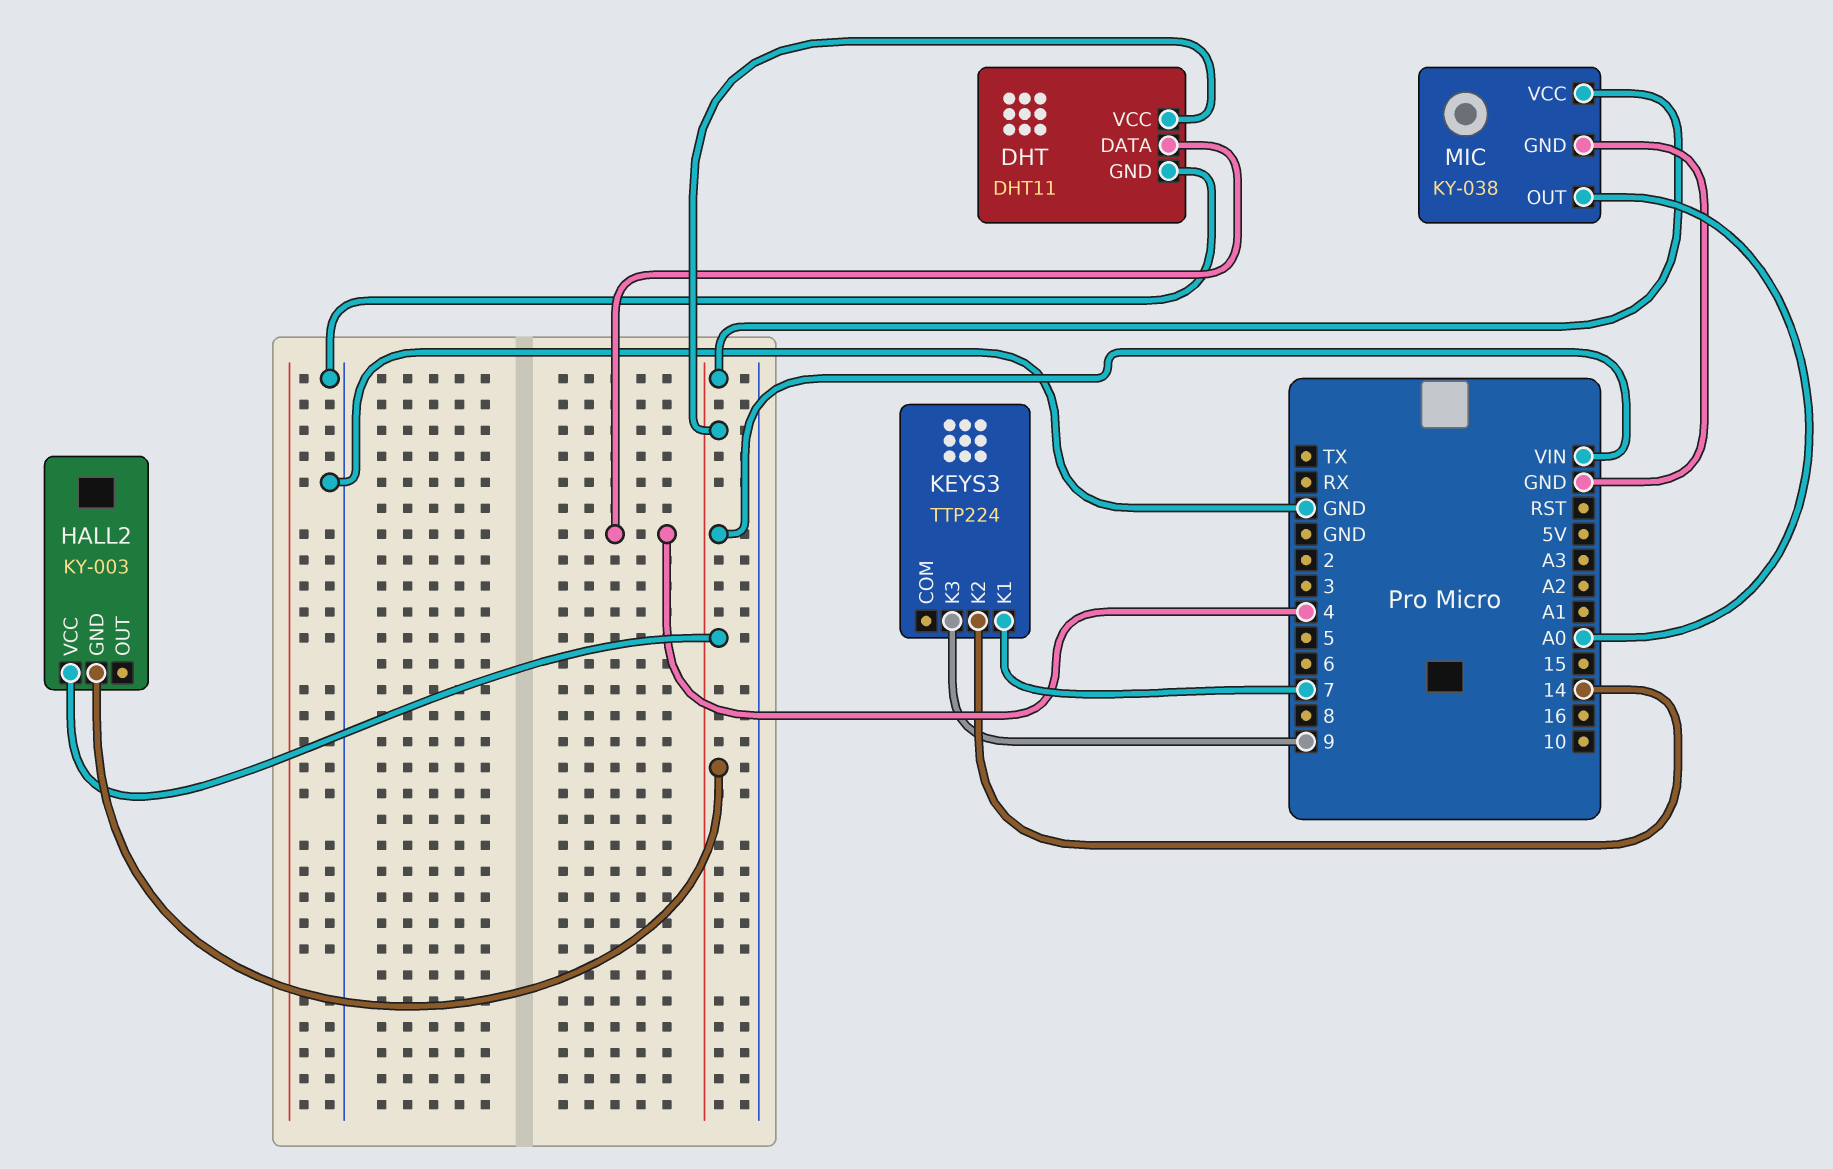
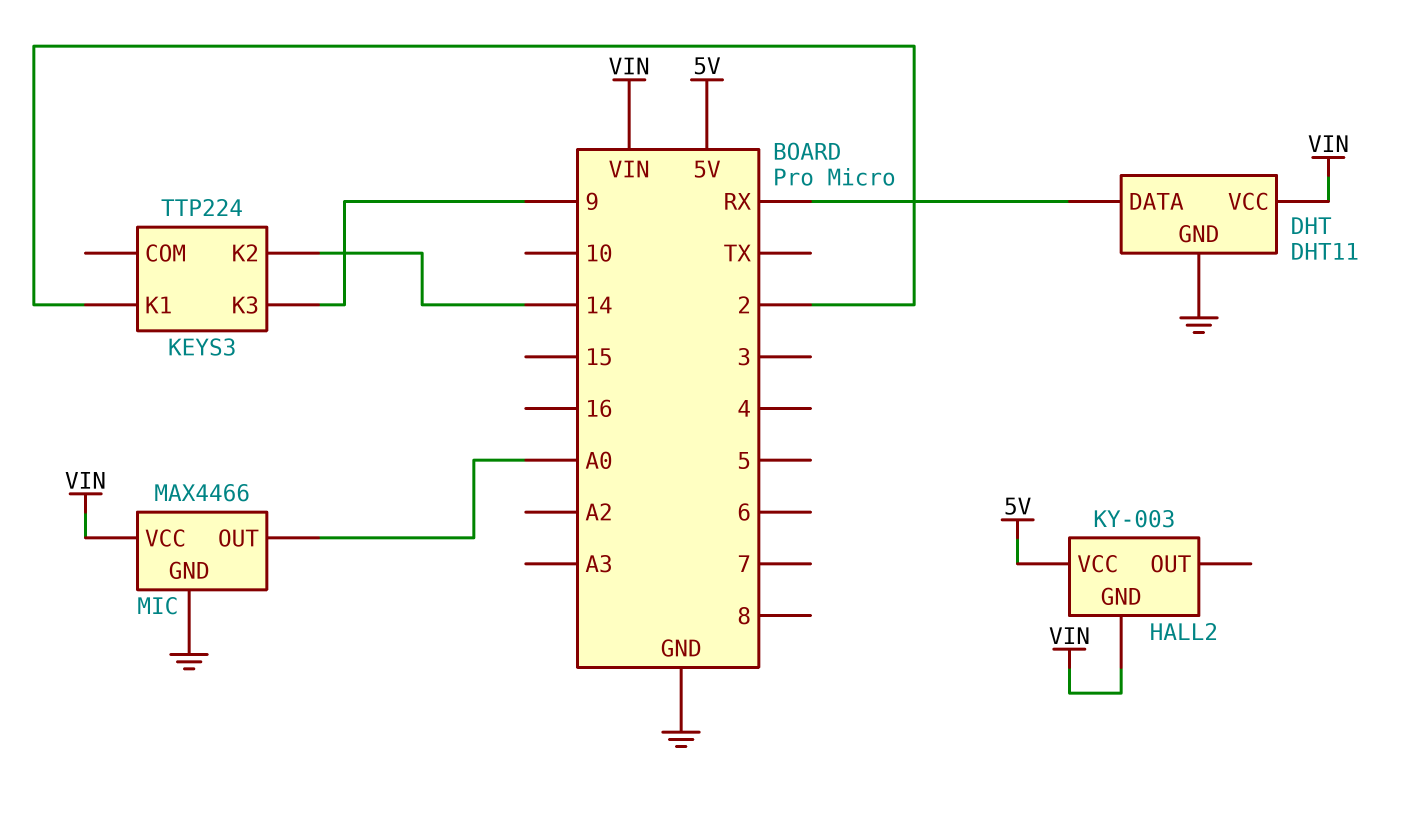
DHT pin DATA: 4 -> RX
HALL2 pin VCC: VIN -> 5V
KEYS3 pin K1: 7 -> 2
MIC: KY-038 -> MAX4466

